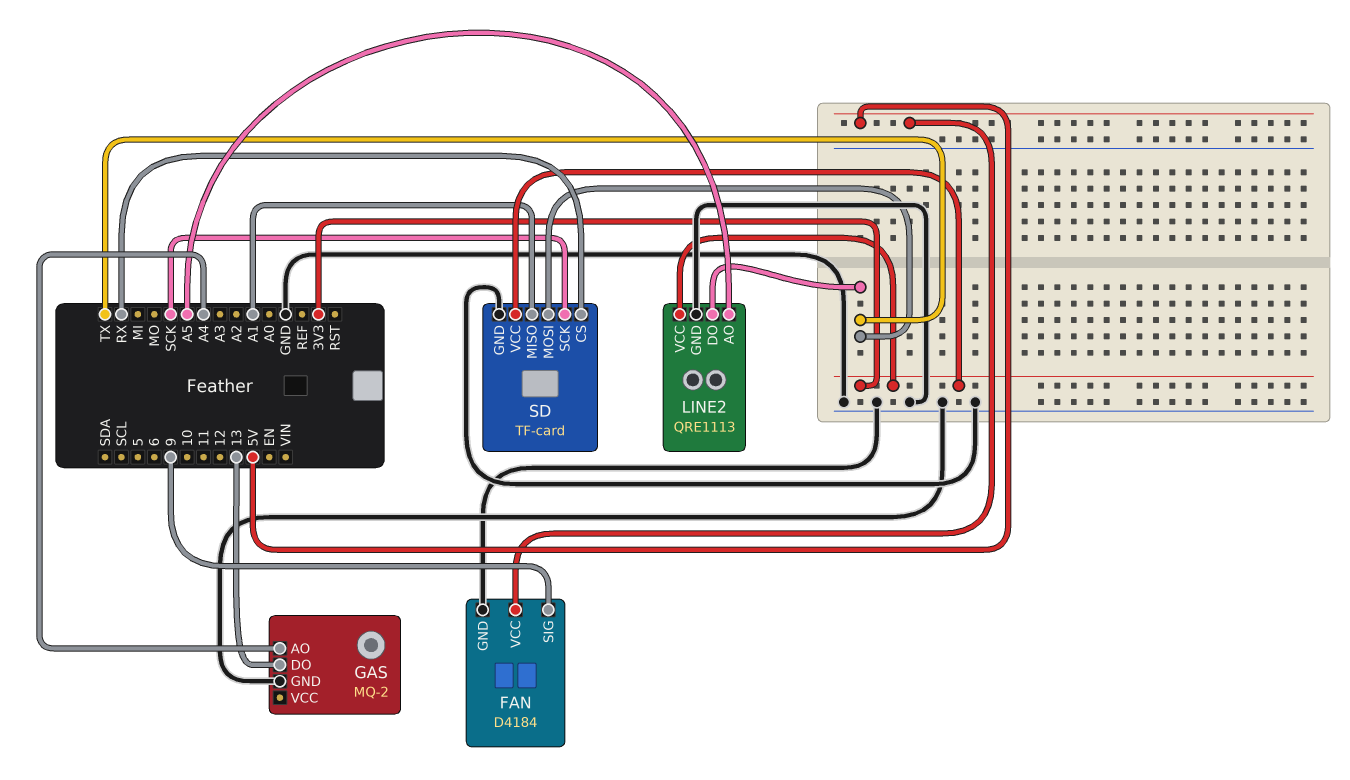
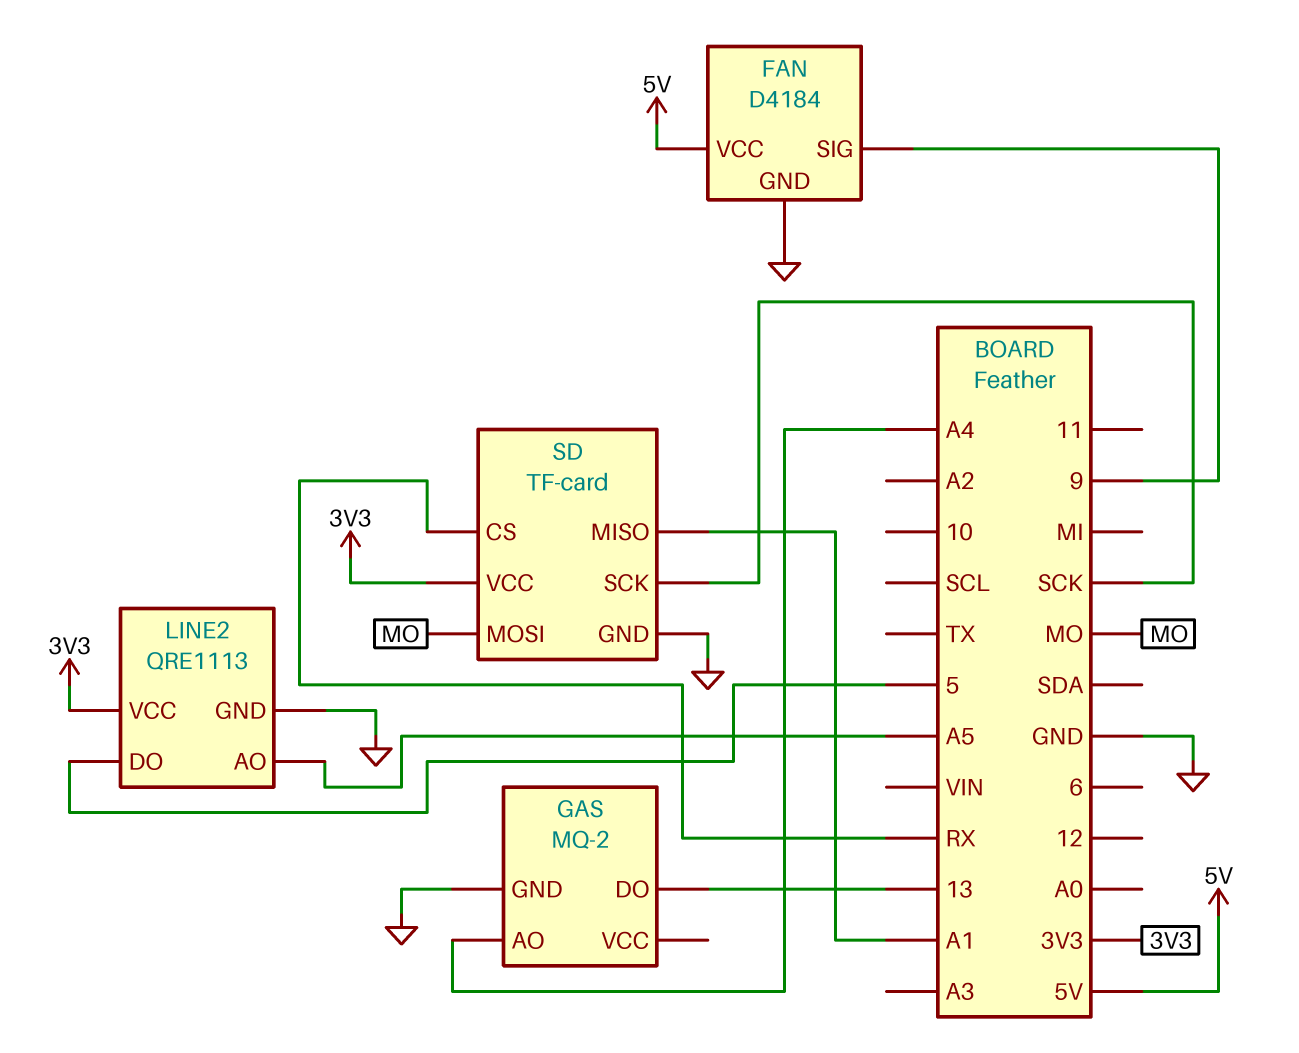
LINE2 pin DO: TX -> 5
SD pin MOSI: TX -> MO

